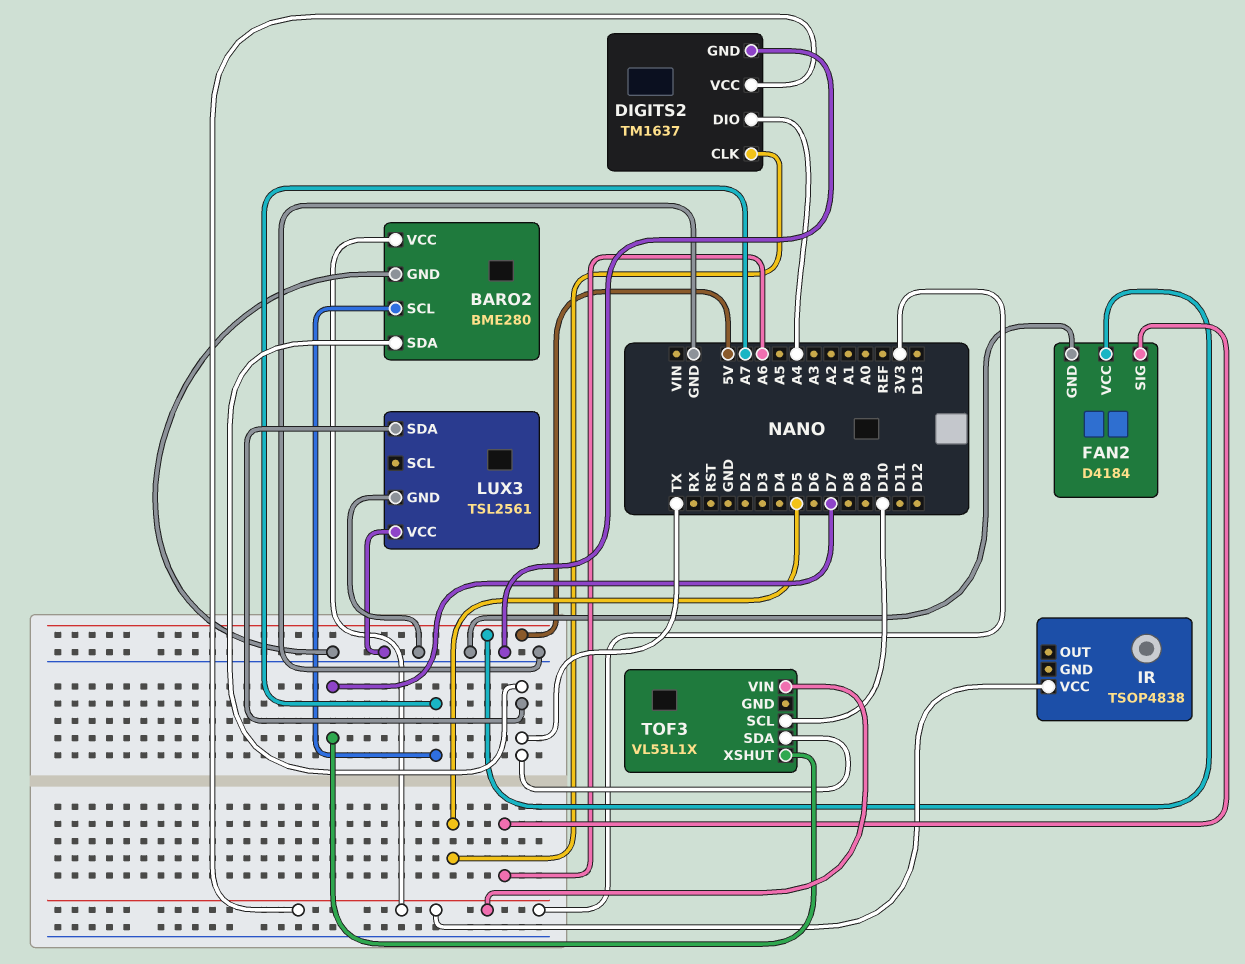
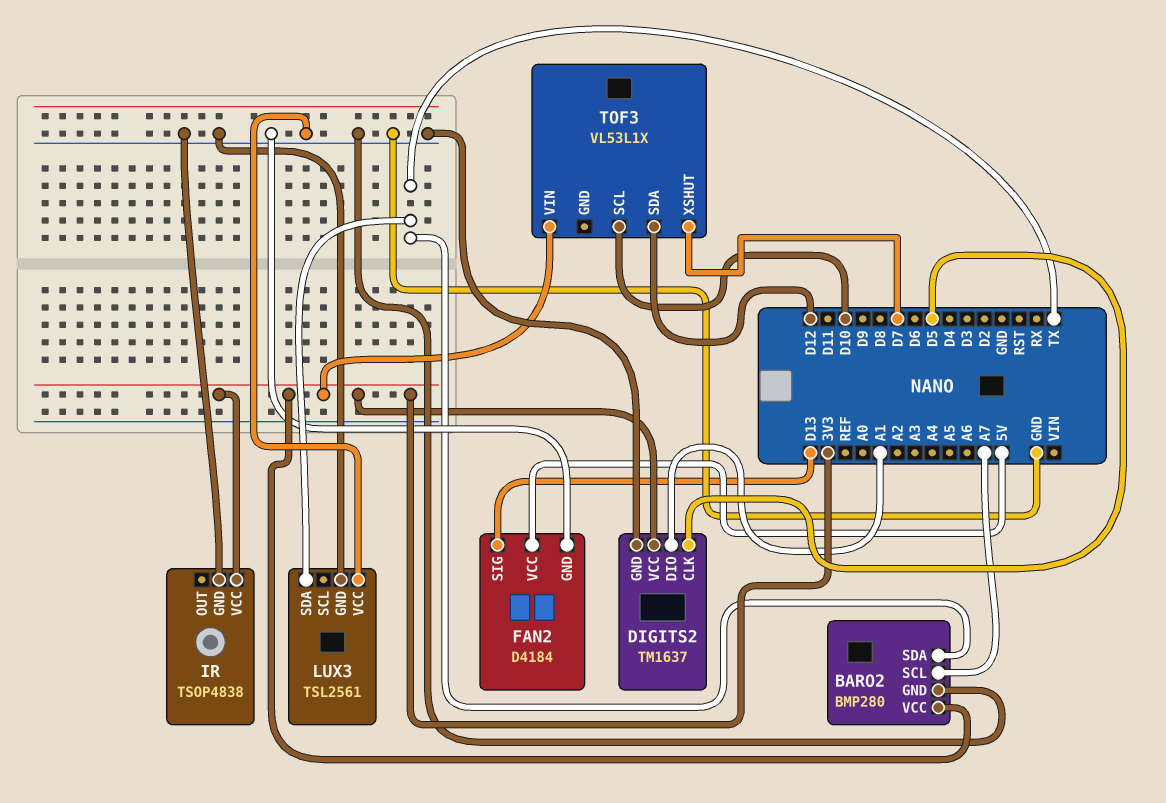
BARO2: BME280 -> BMP280
DIGITS2 pin DIO: A4 -> A1
FAN2 pin SIG: A6 -> D13
IR pin GND: none -> GND
TOF3 pin SDA: TX -> D12

